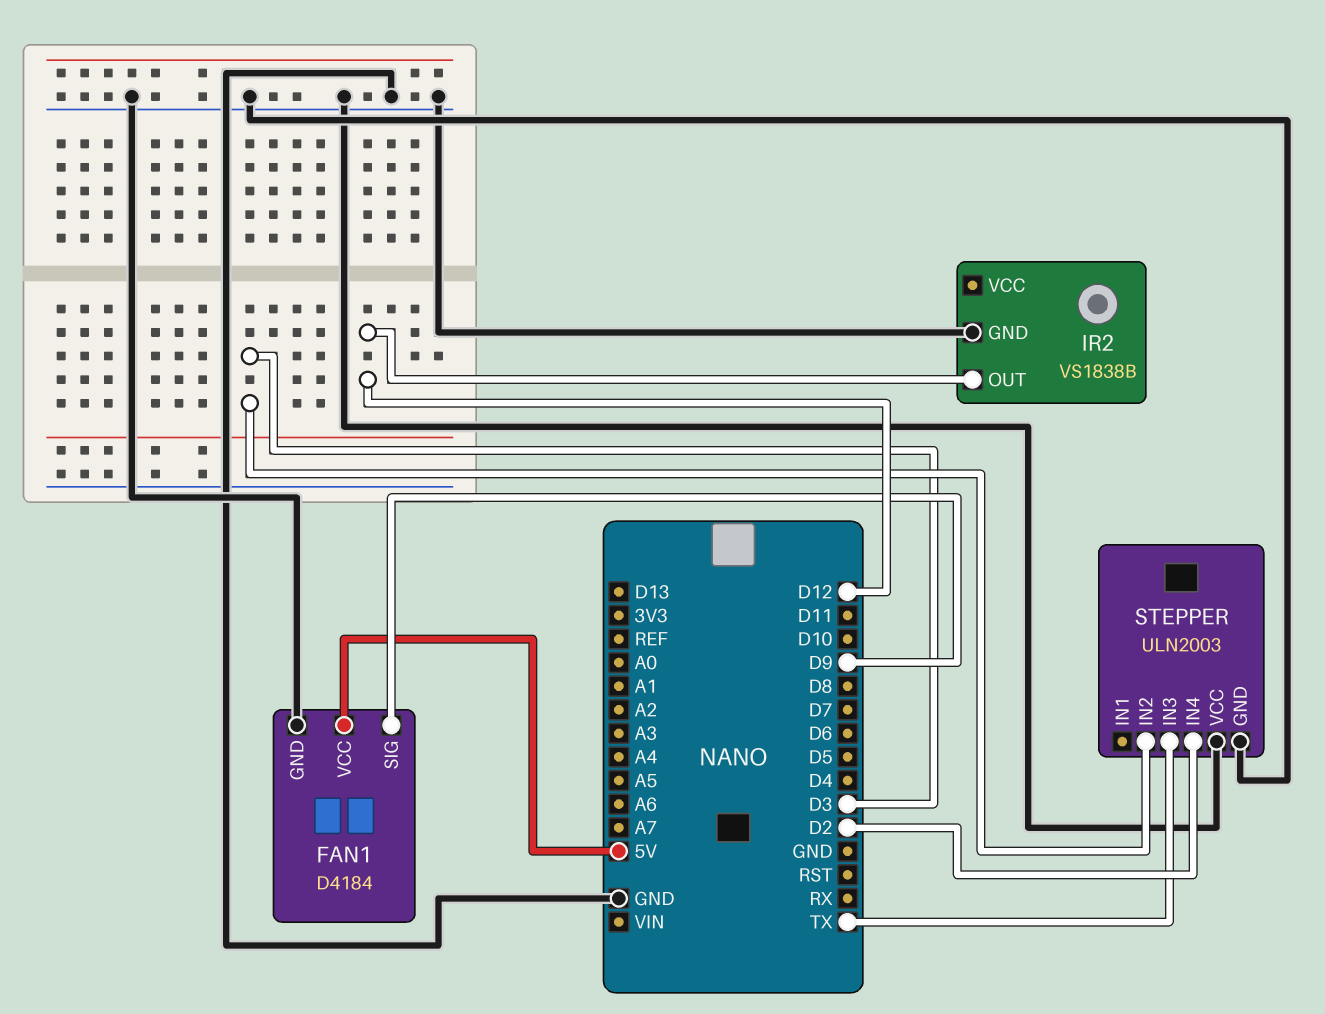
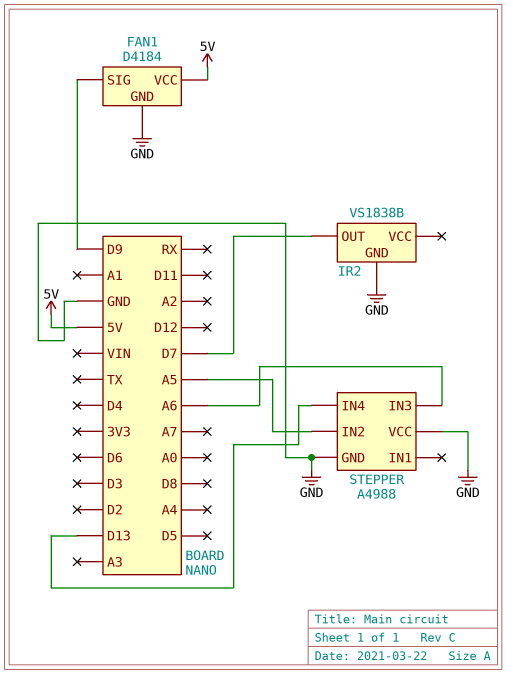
IR2 pin OUT: D12 -> D7
STEPPER: ULN2003 -> A4988
STEPPER pin IN2: D3 -> A5
STEPPER pin IN3: TX -> A6
STEPPER pin IN4: D2 -> D13

